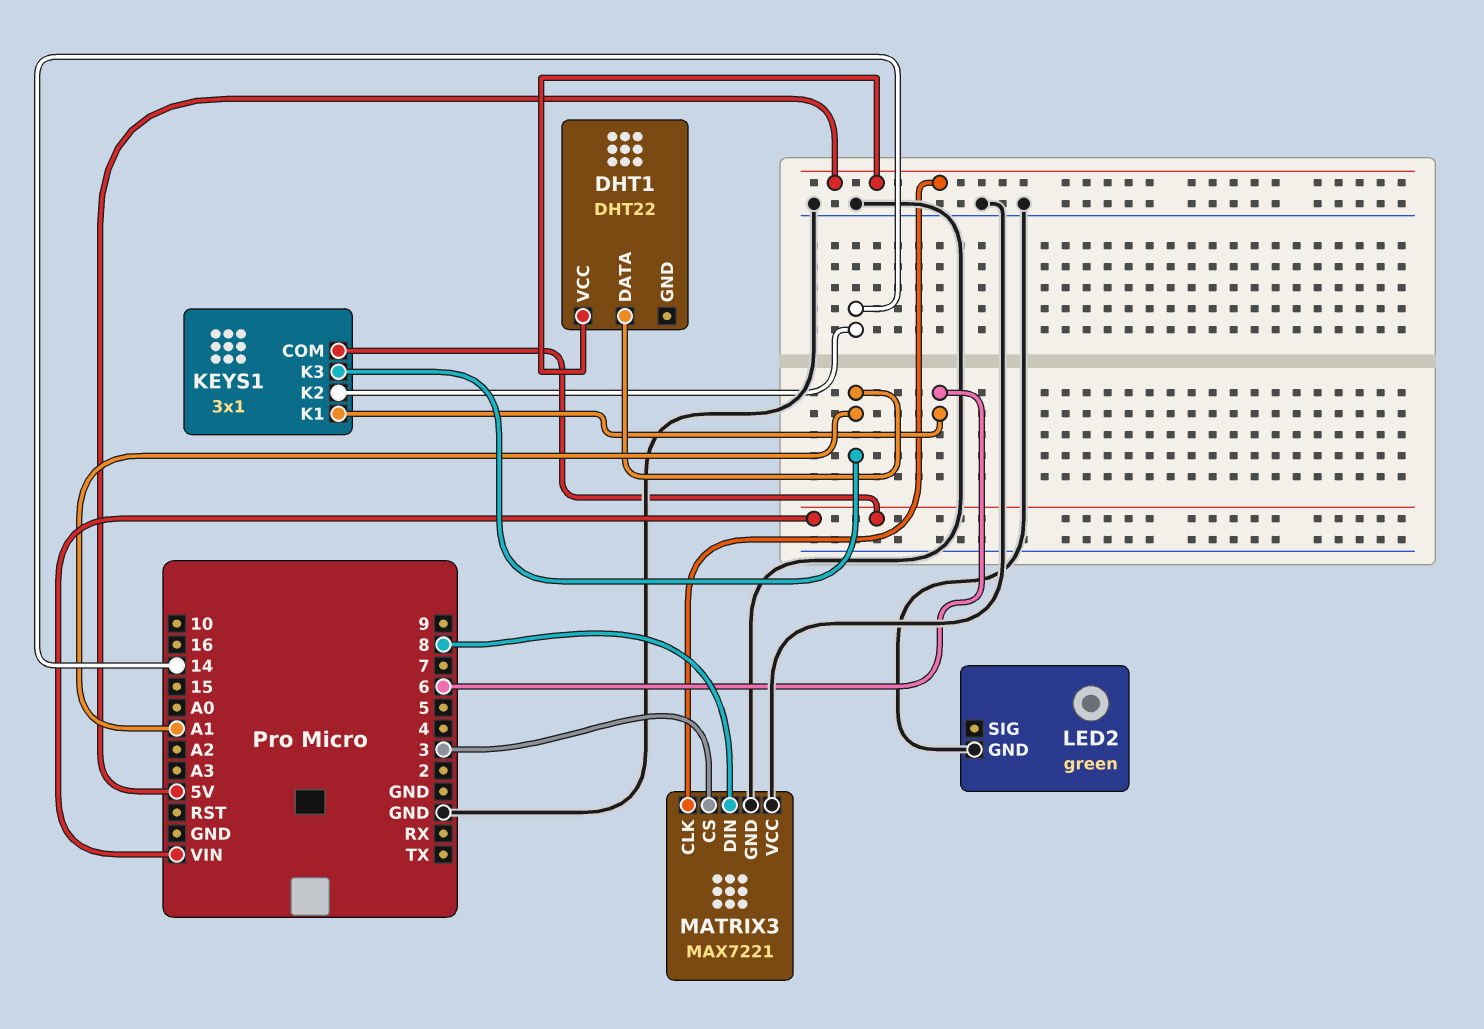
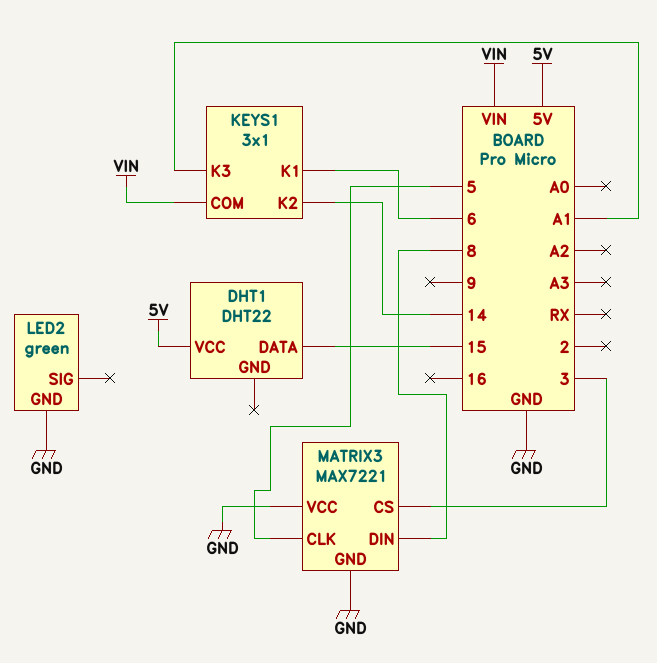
DHT1 pin DATA: A1 -> 15
MATRIX3 pin CLK: 5V -> 5

